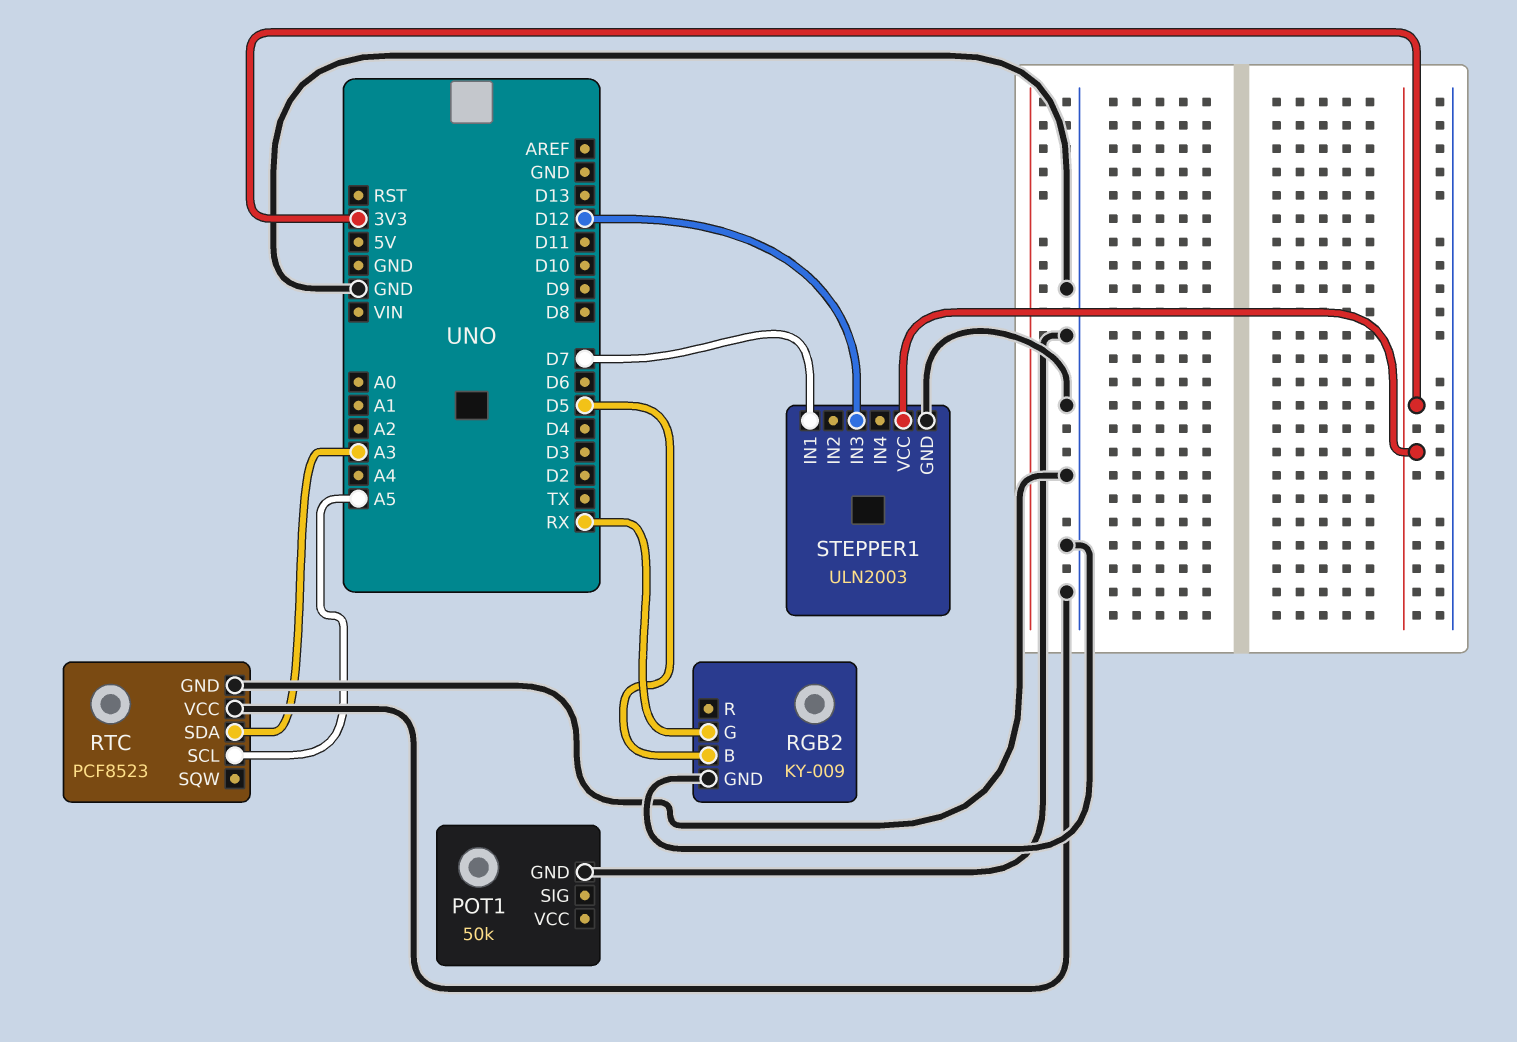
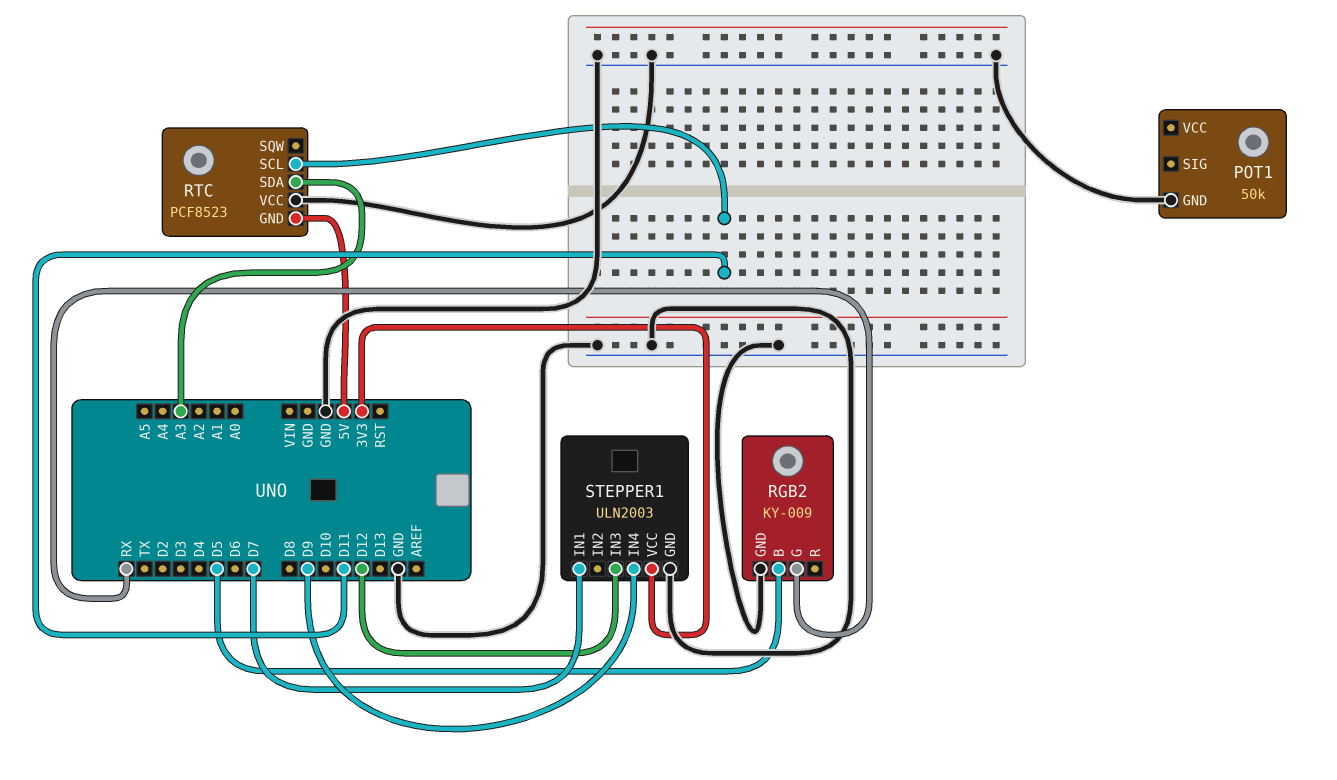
RTC pin GND: GND -> 5V
RTC pin SCL: A5 -> D11
STEPPER1 pin IN4: none -> D9

